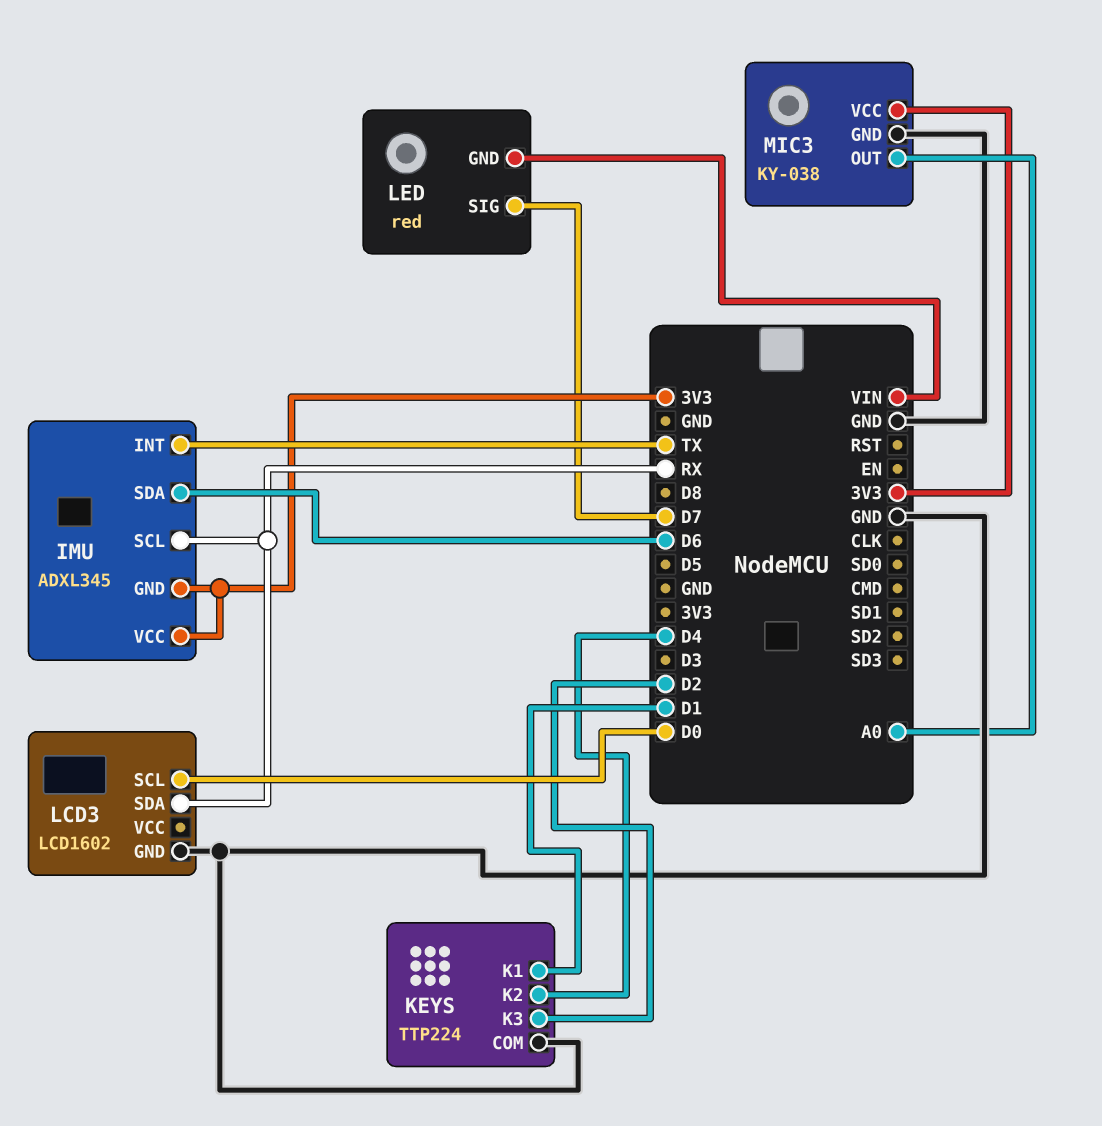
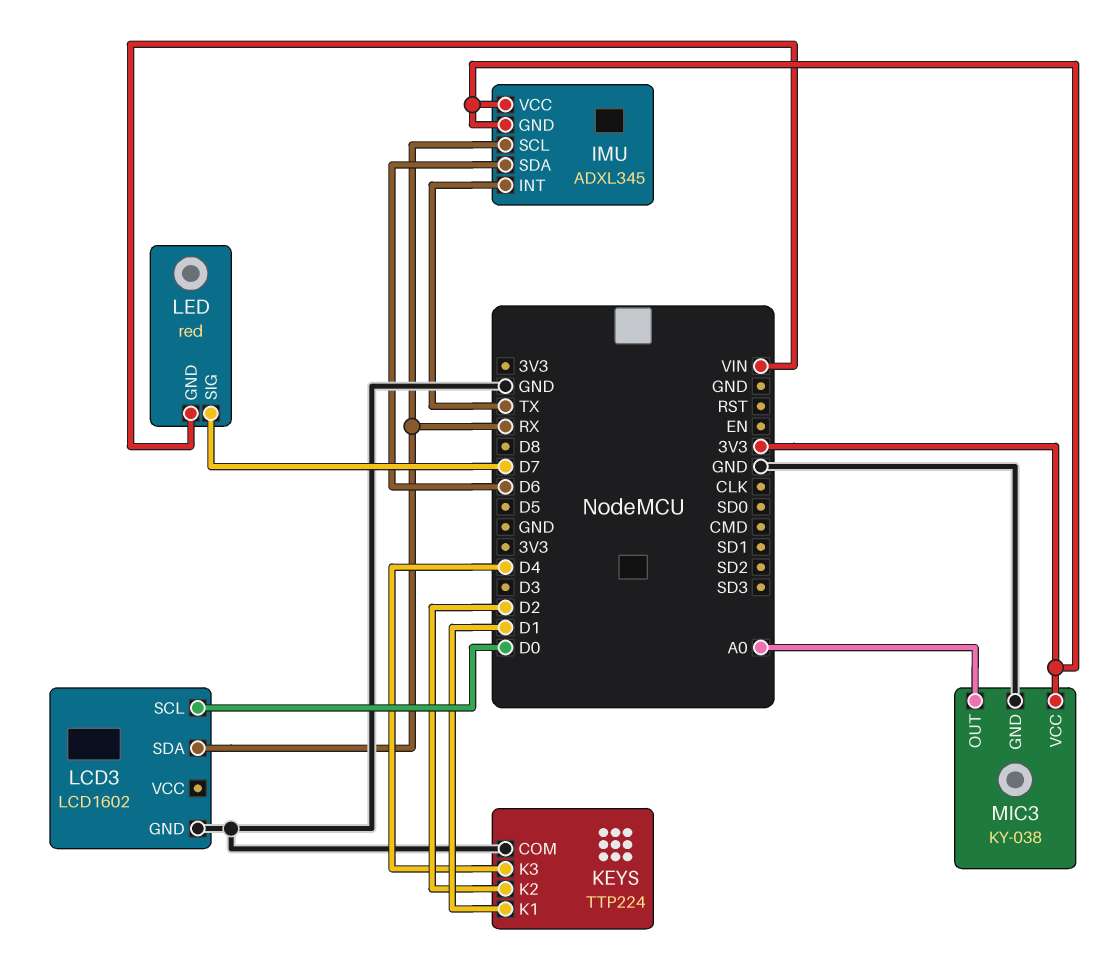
KEYS pin K2: D4 -> D2
KEYS pin K3: D2 -> D4

